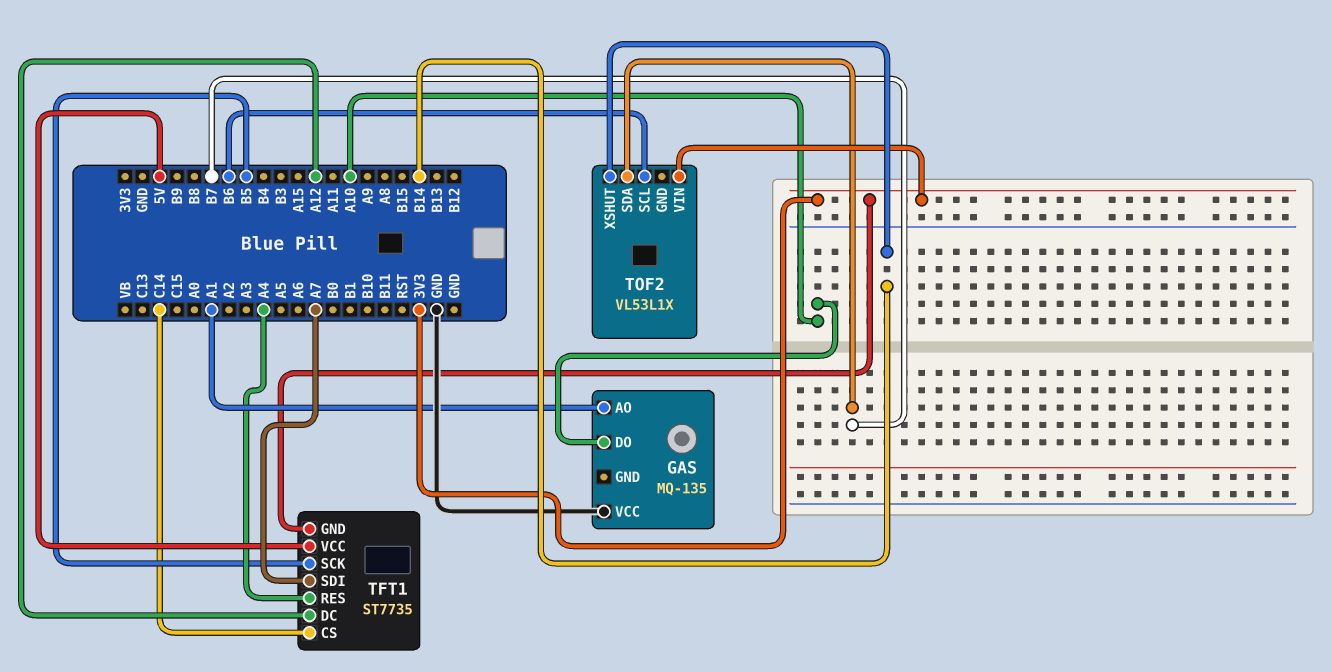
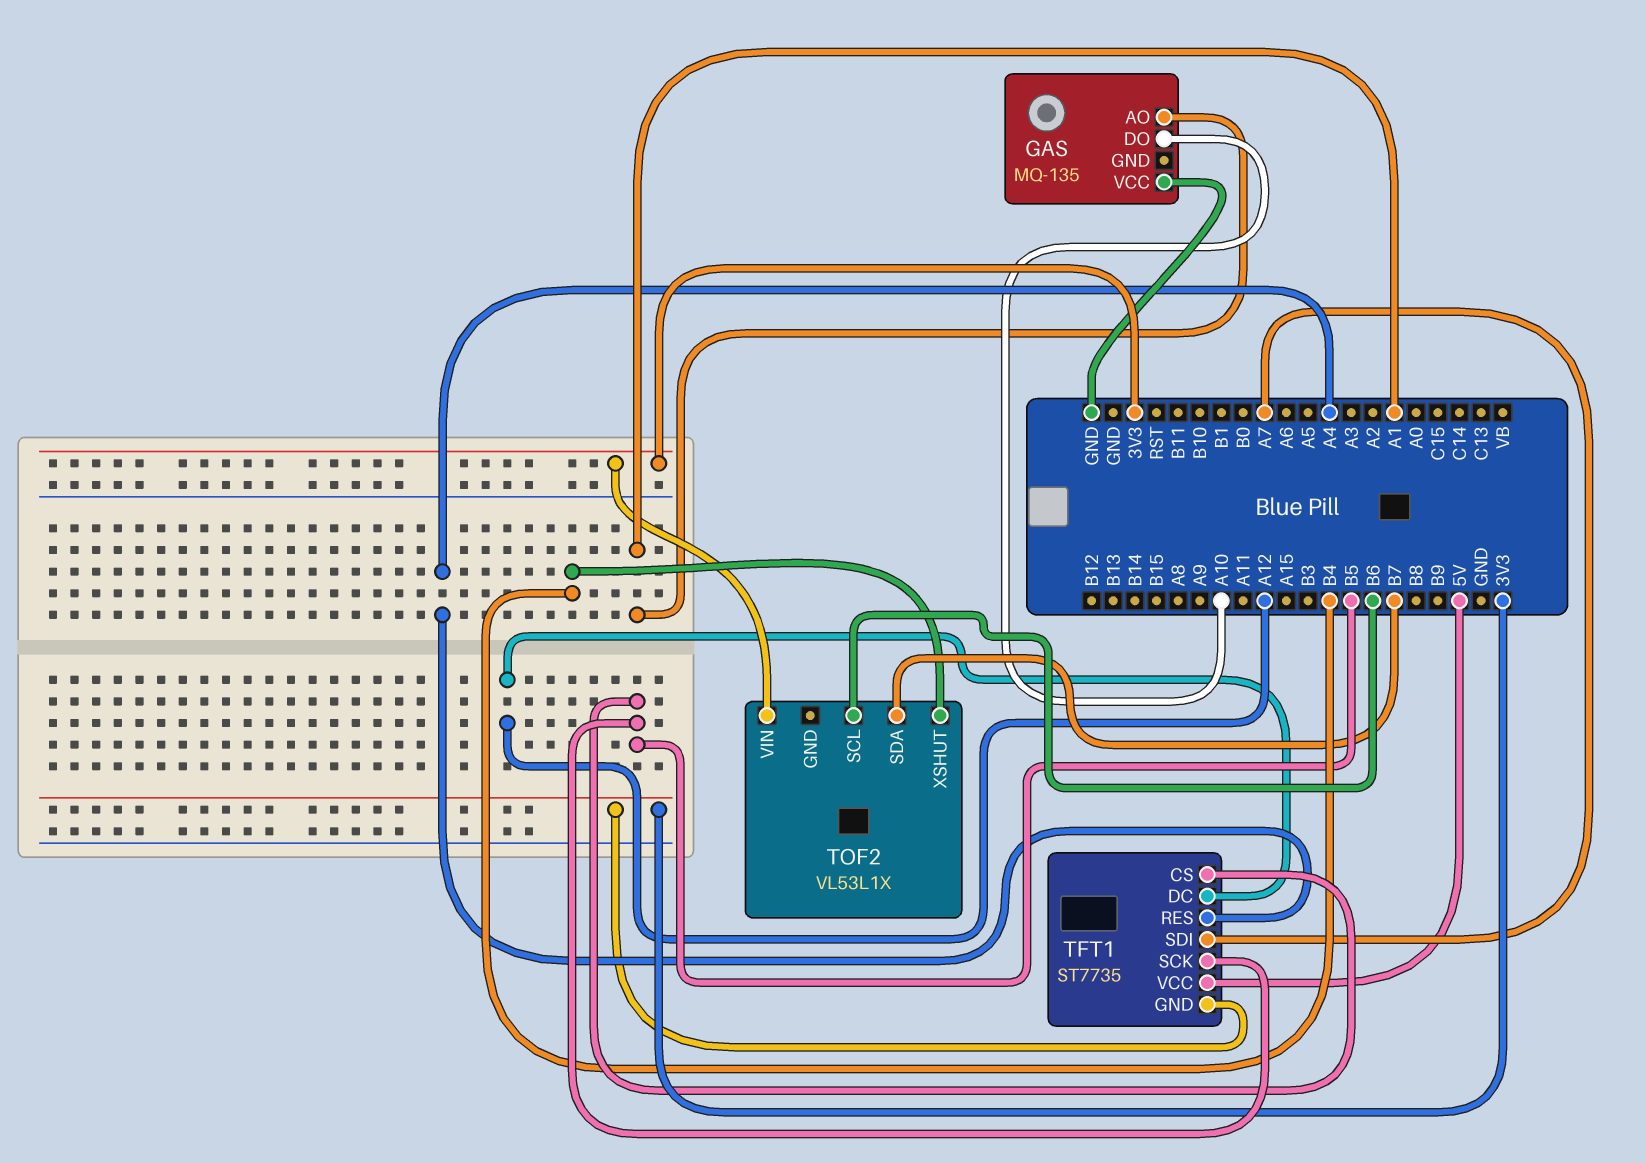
TFT1 pin CS: C14 -> B5
TOF2 pin XSHUT: B14 -> B4

